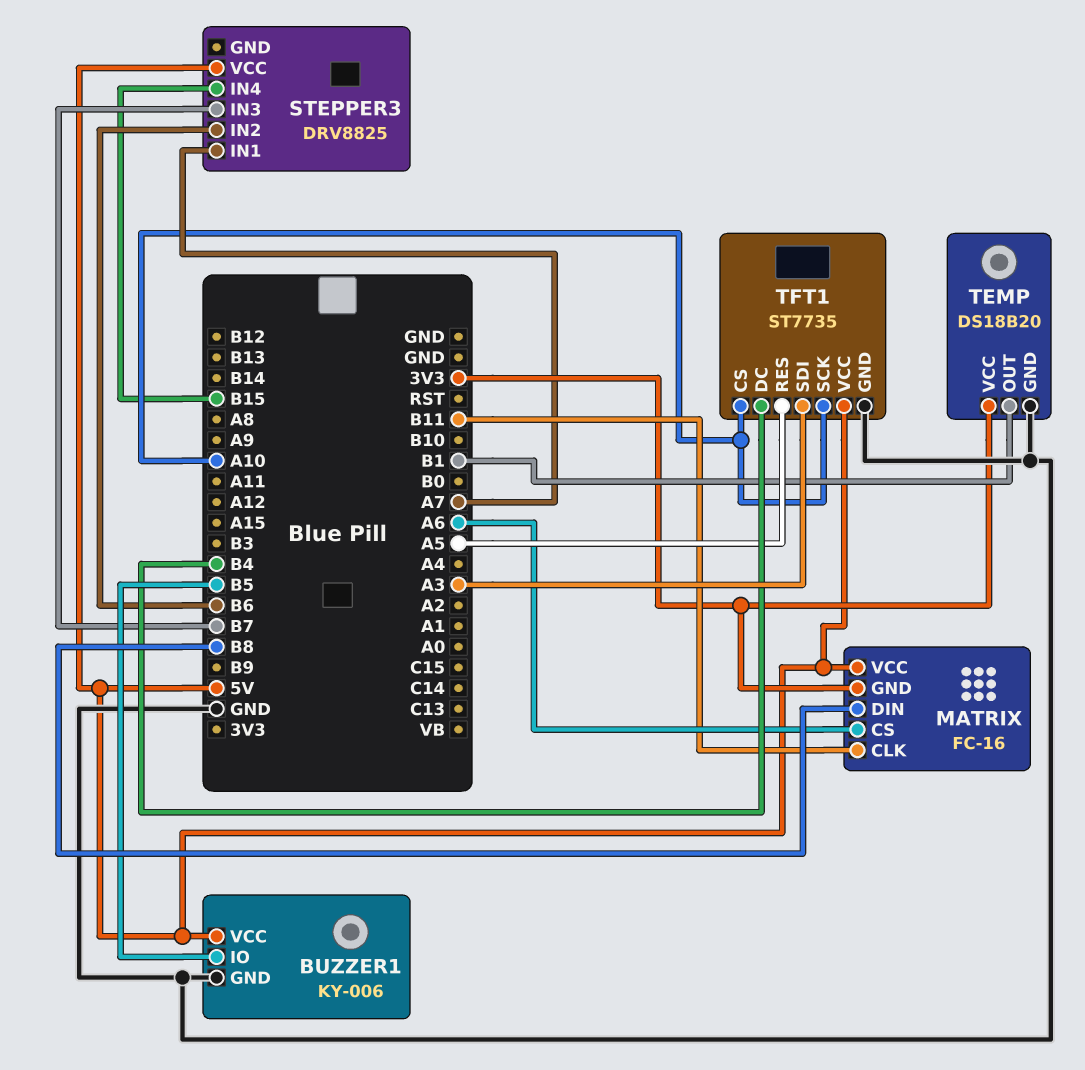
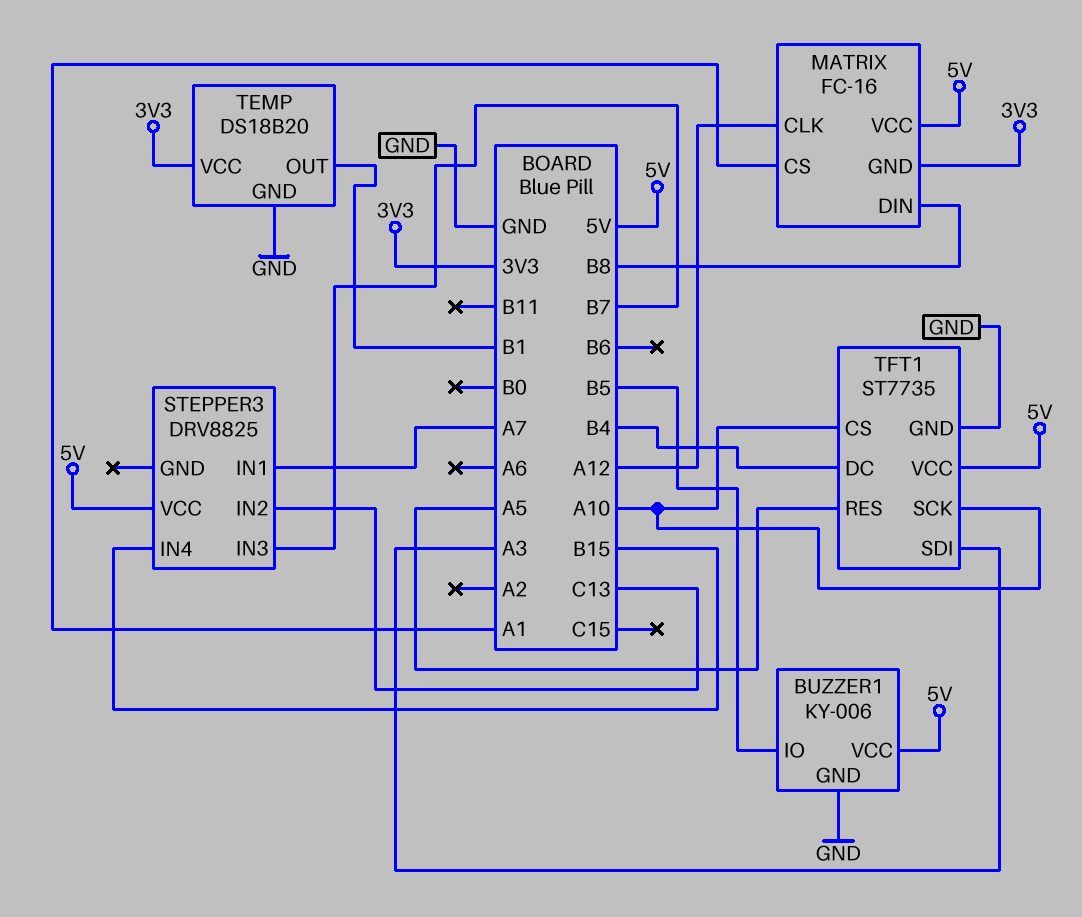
MATRIX pin CLK: B11 -> A12
MATRIX pin CS: A6 -> A1
STEPPER3 pin IN2: B6 -> C13

